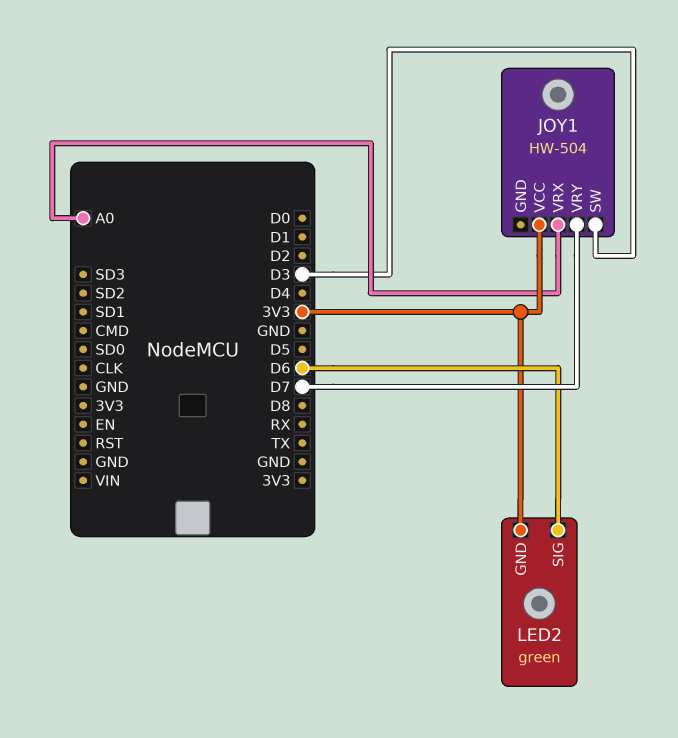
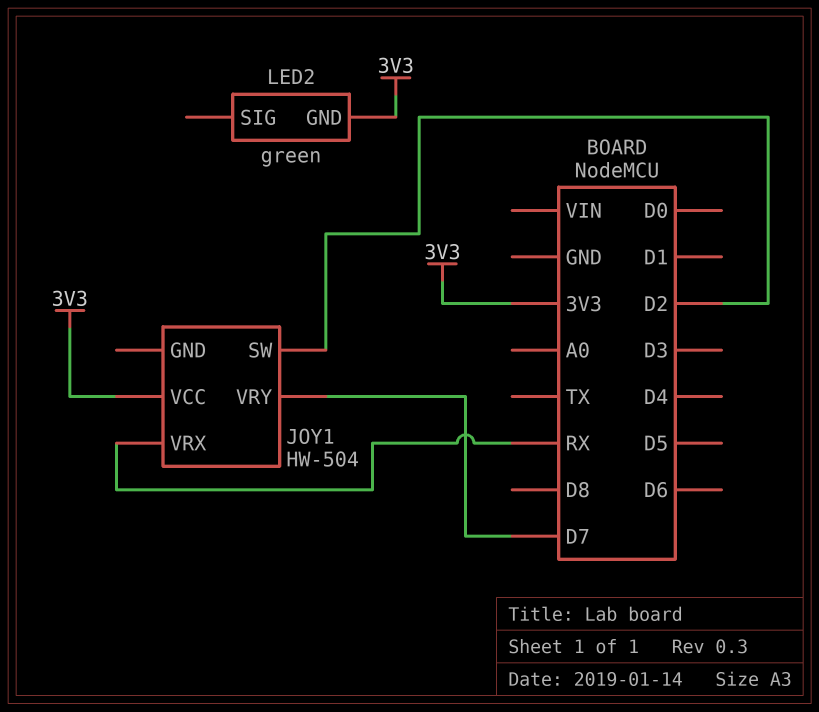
JOY1 pin SW: D3 -> D2
JOY1 pin VRX: A0 -> RX
LED2 pin SIG: D6 -> none

